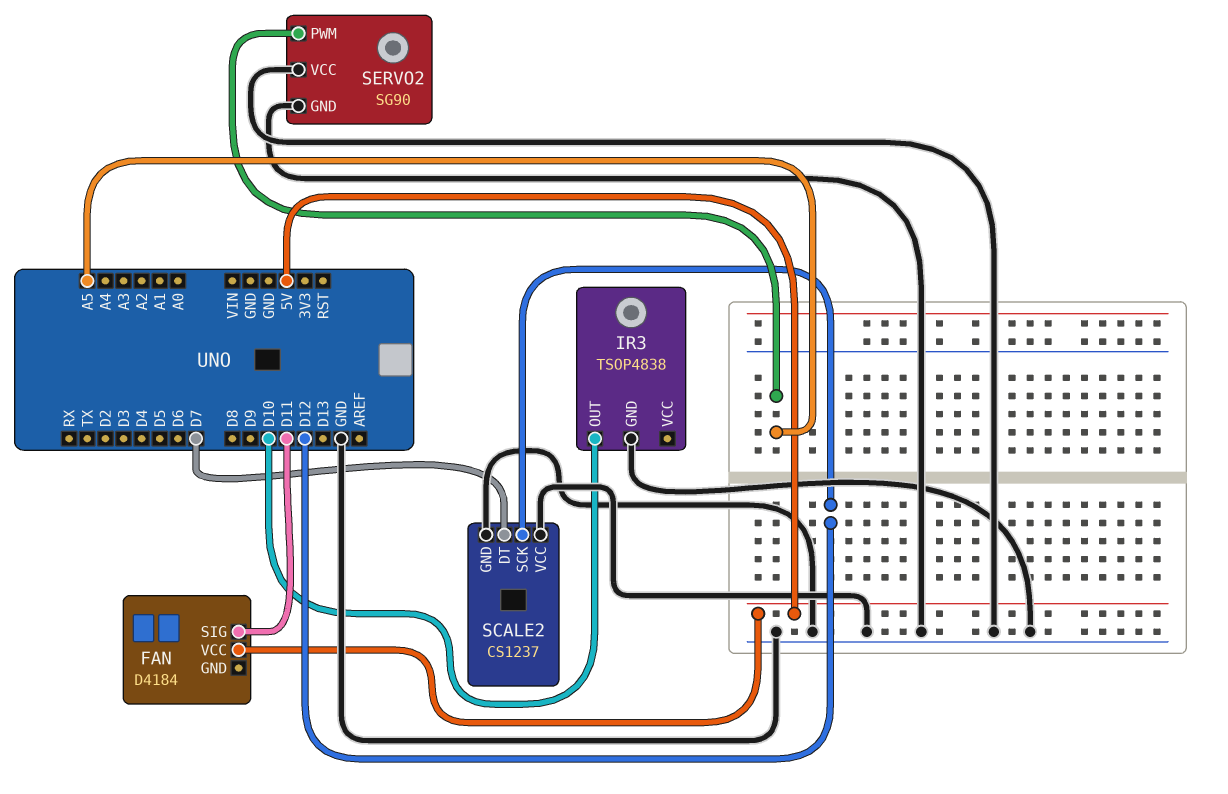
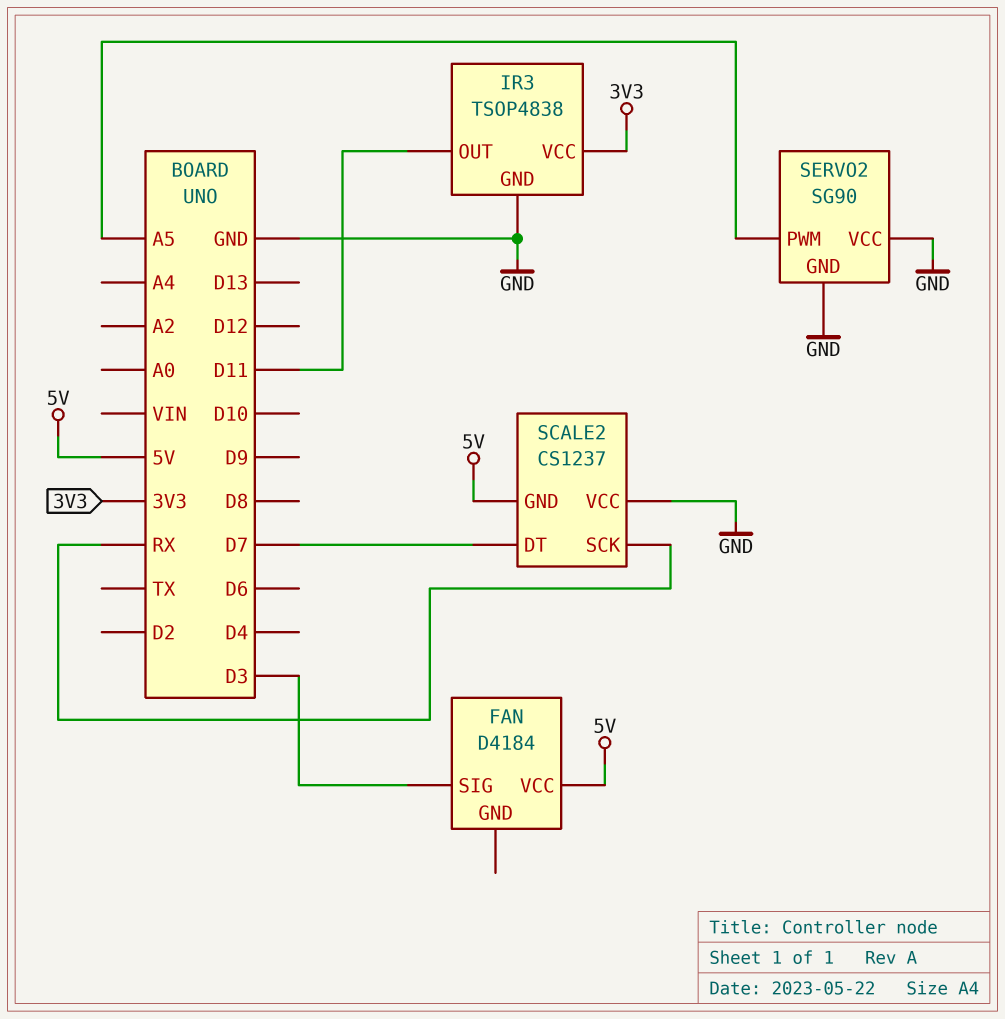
FAN pin SIG: D11 -> D3
IR3 pin OUT: D10 -> D11
IR3 pin VCC: none -> 3V3
SCALE2 pin GND: GND -> 5V
SCALE2 pin SCK: D12 -> RX

